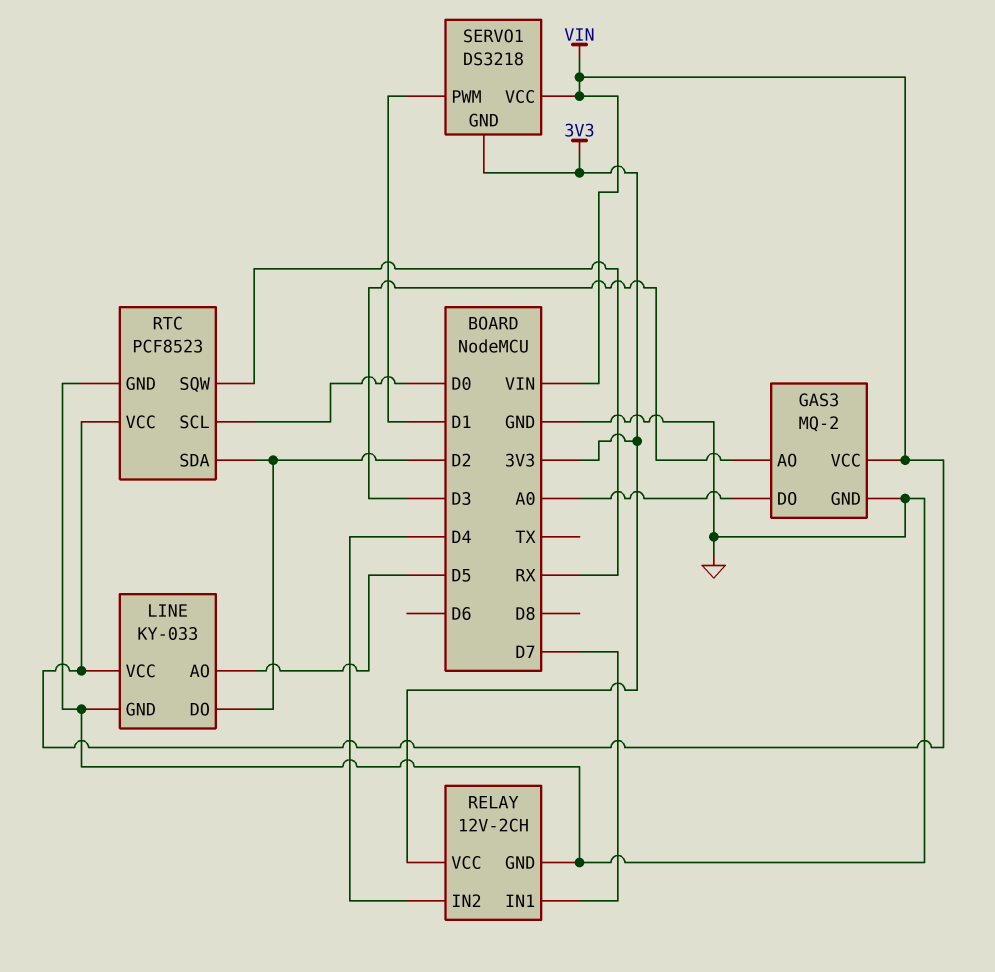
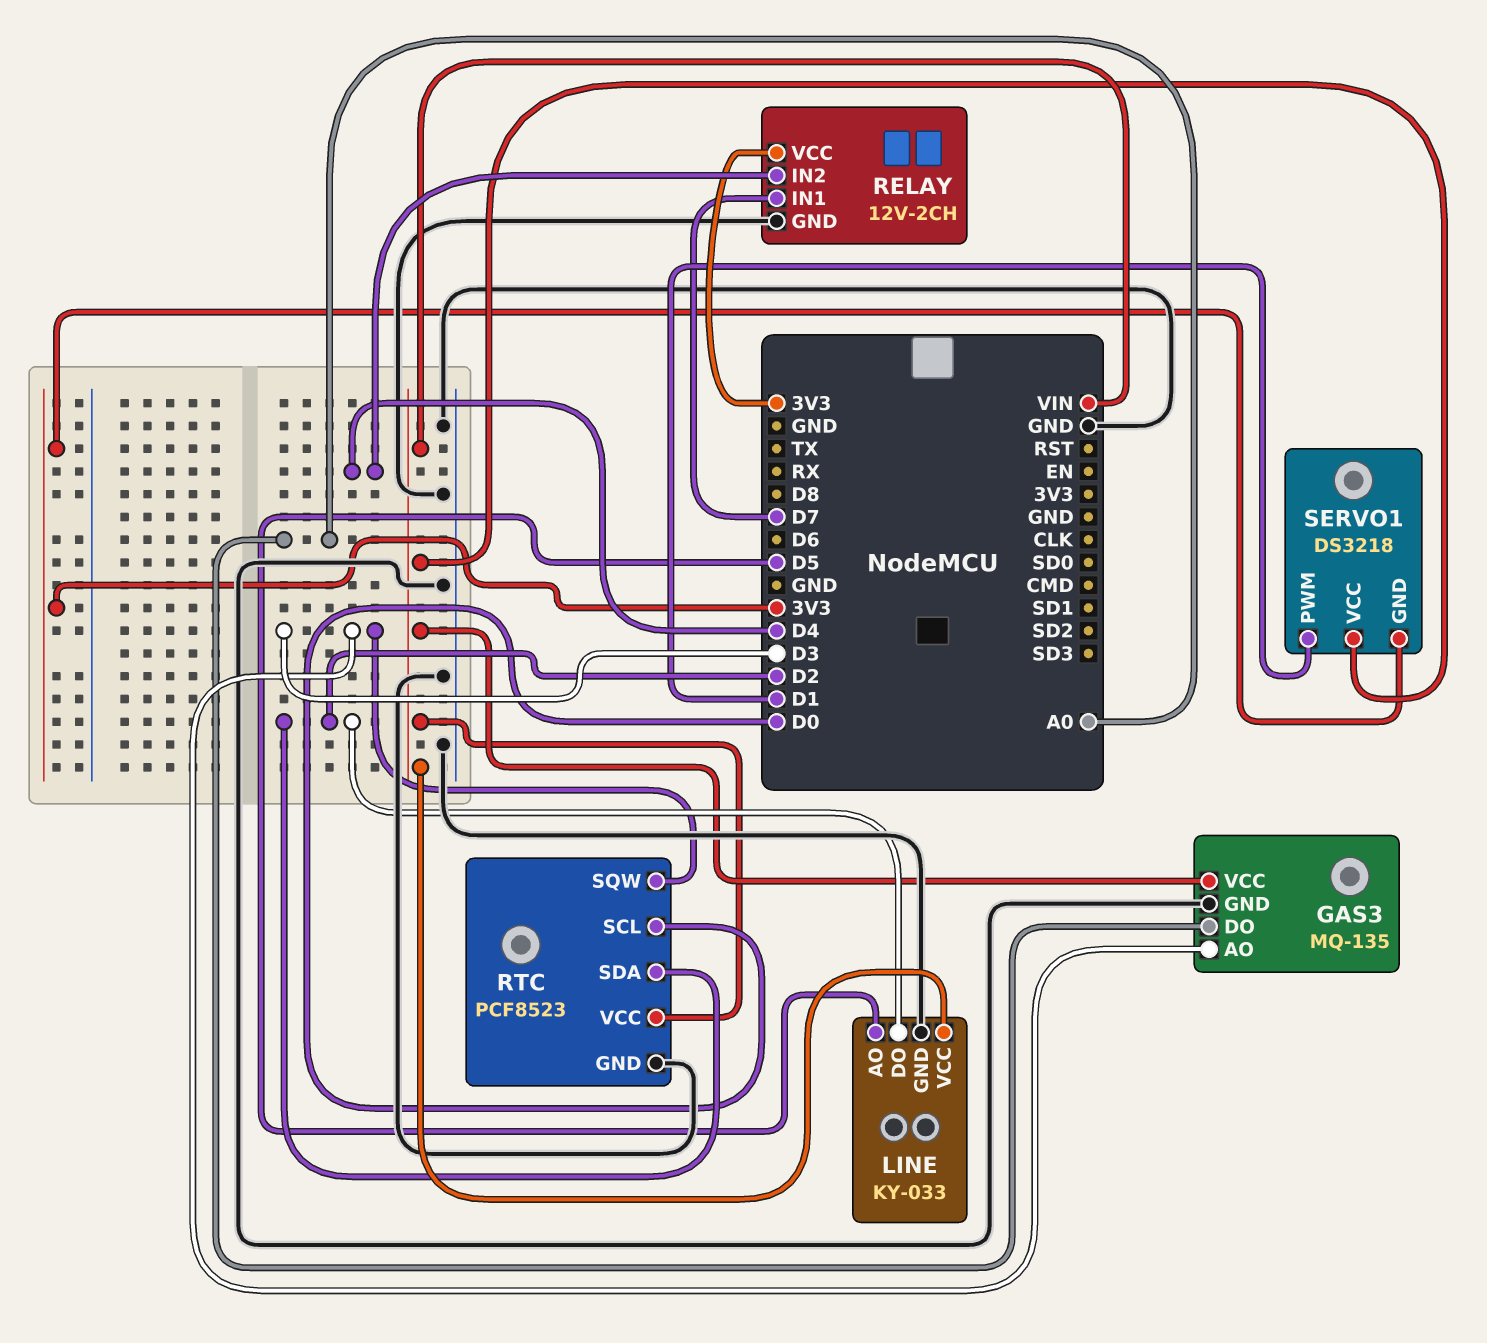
GAS3: MQ-2 -> MQ-135
RTC pin SQW: RX -> D3

